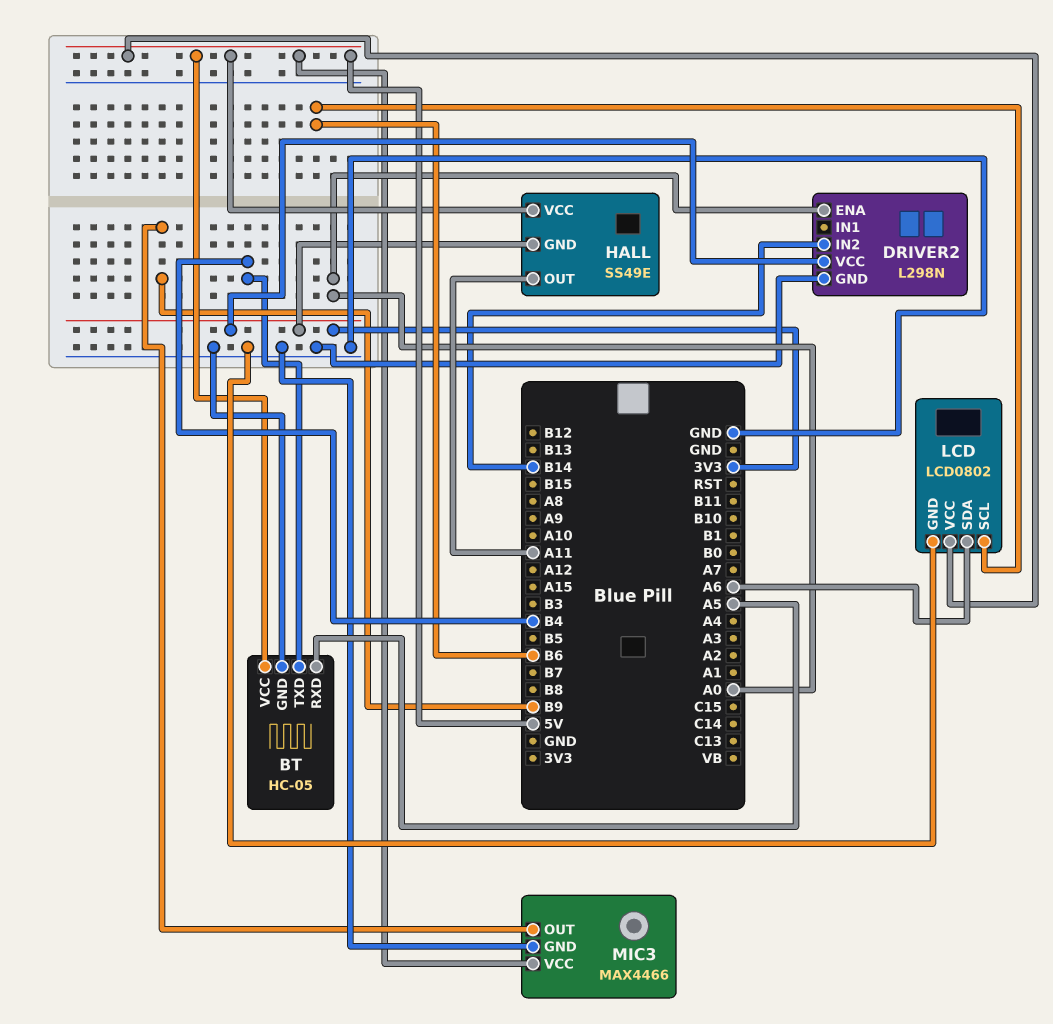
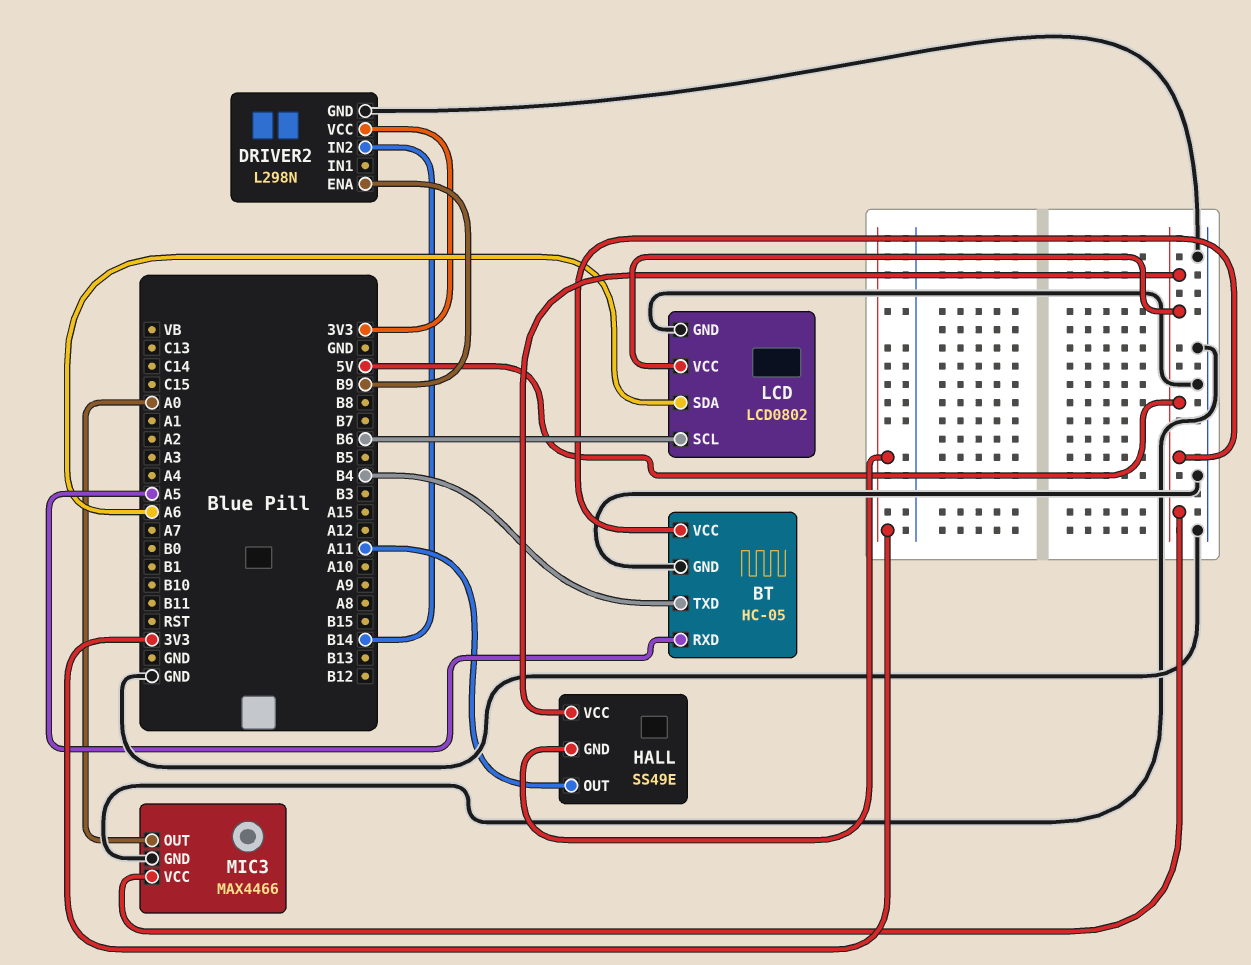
DRIVER2 pin ENA: A0 -> B9
MIC3 pin OUT: B9 -> A0

